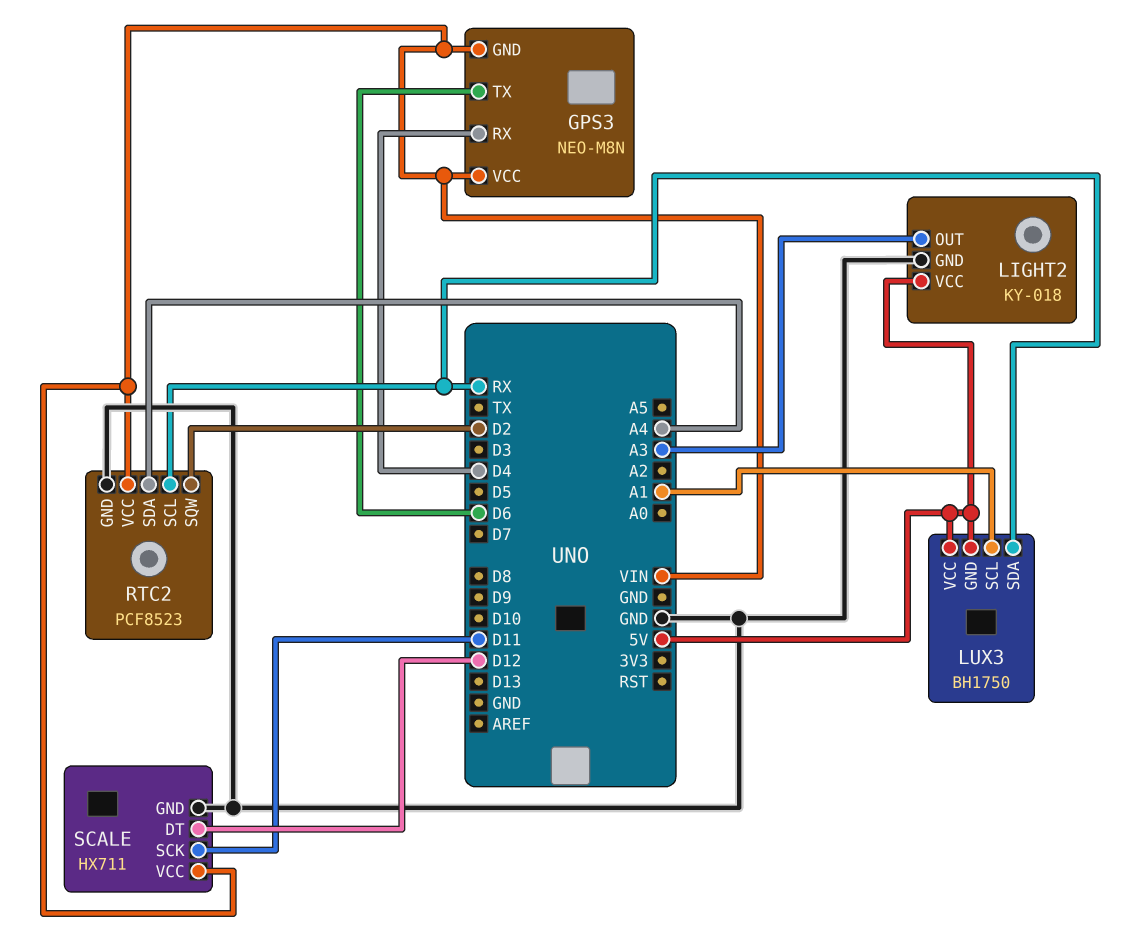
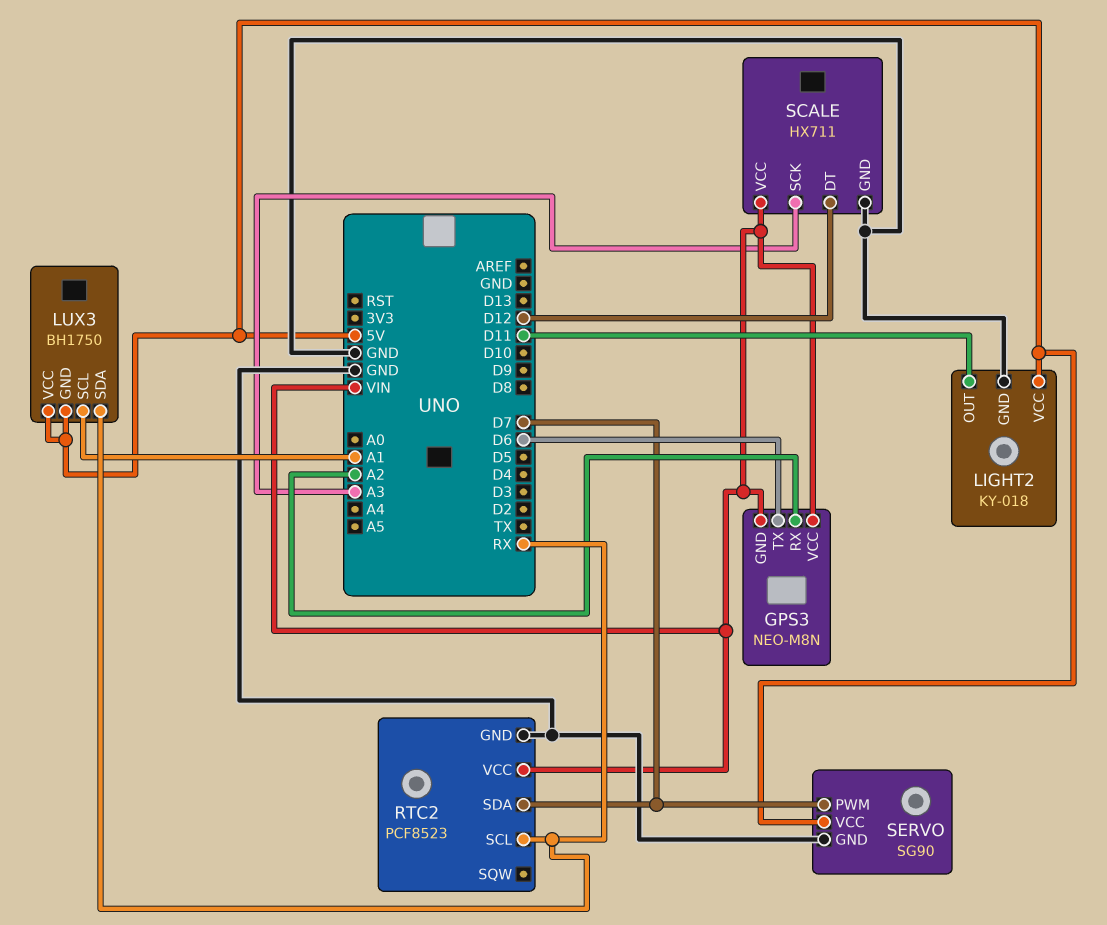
GPS3 pin RX: D4 -> A2
LIGHT2 pin OUT: A3 -> D11
RTC2 pin SDA: A4 -> D7
RTC2 pin SQW: D2 -> none
SCALE pin SCK: D11 -> A3
SERVO: none -> SG90
SERVO pin GND: none -> GND
SERVO pin PWM: none -> D7
SERVO pin VCC: none -> 5V

